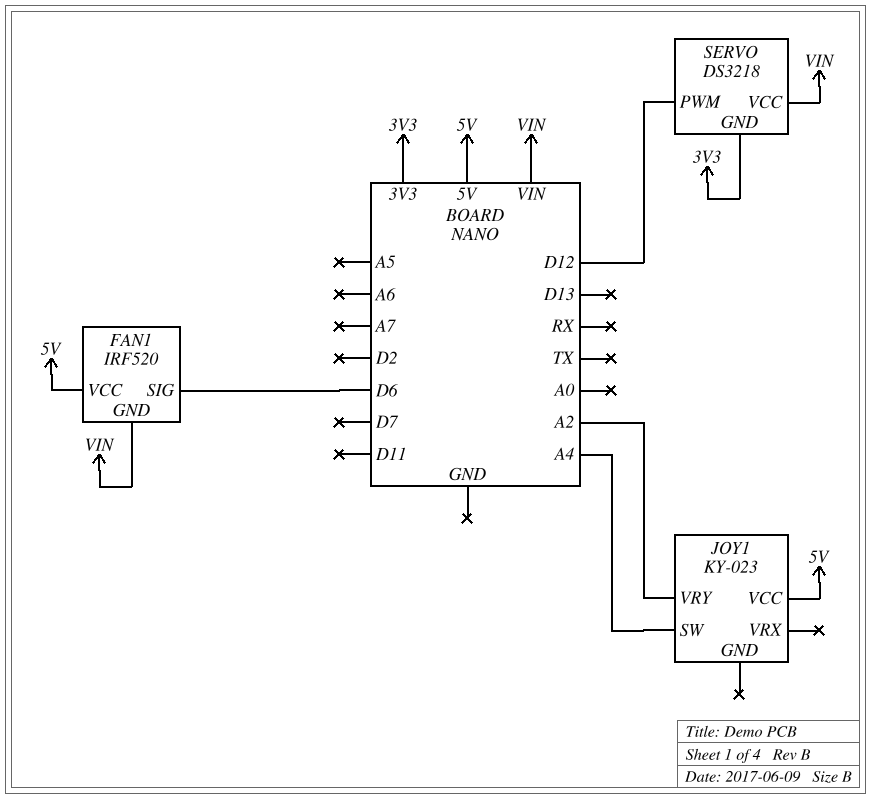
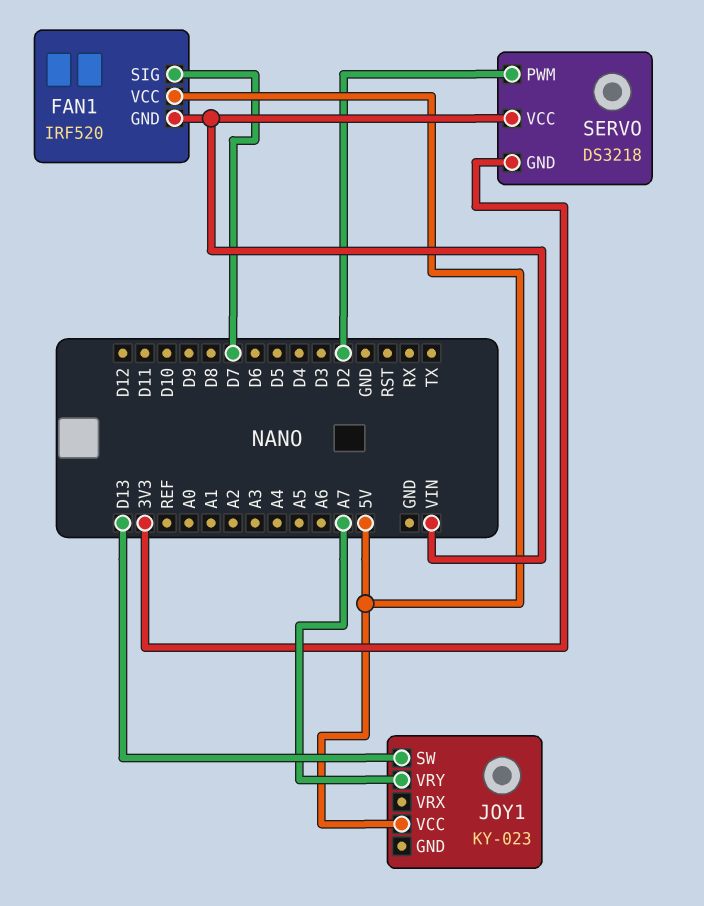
FAN1 pin SIG: D6 -> D7
JOY1 pin SW: A4 -> D13
JOY1 pin VRY: A2 -> A7
SERVO pin PWM: D12 -> D2

